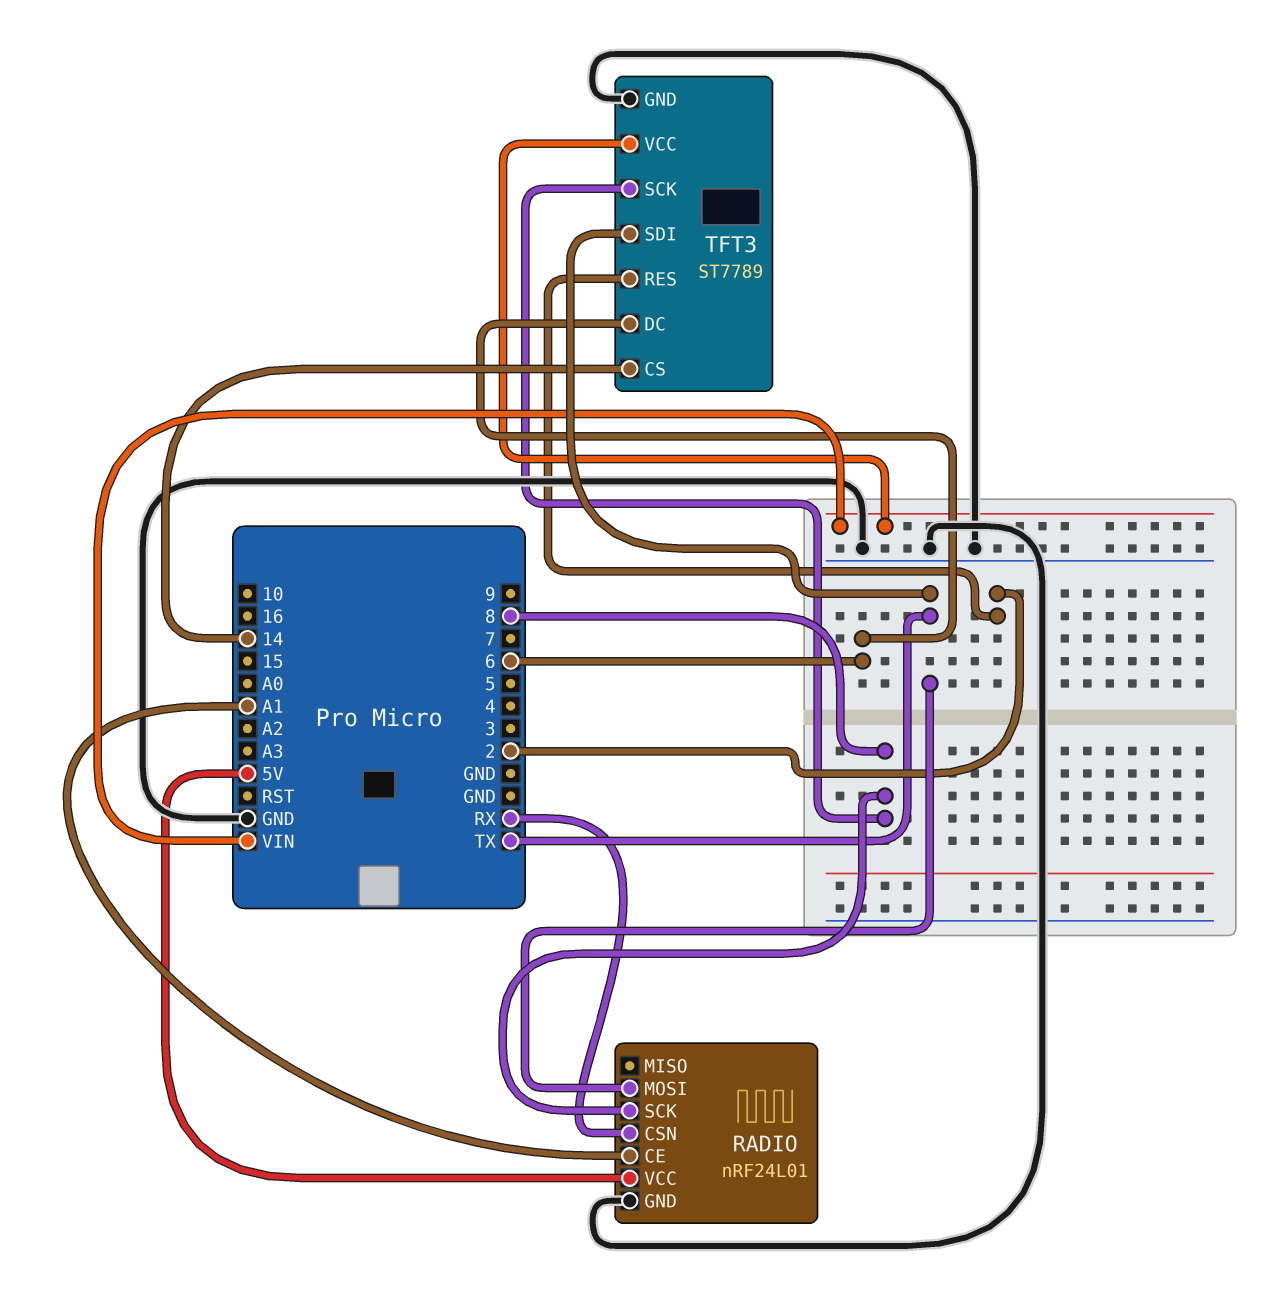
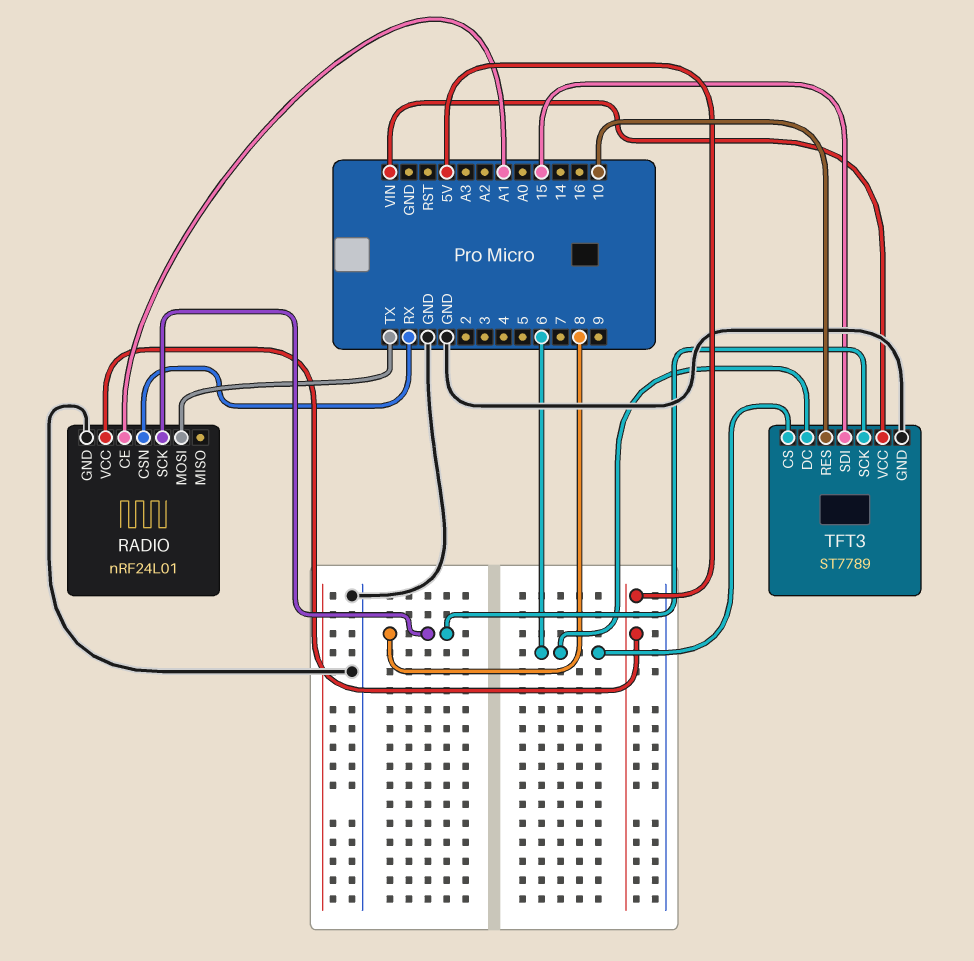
TFT3 pin CS: 14 -> 6
TFT3 pin RES: 2 -> 10
TFT3 pin SDI: TX -> 15

